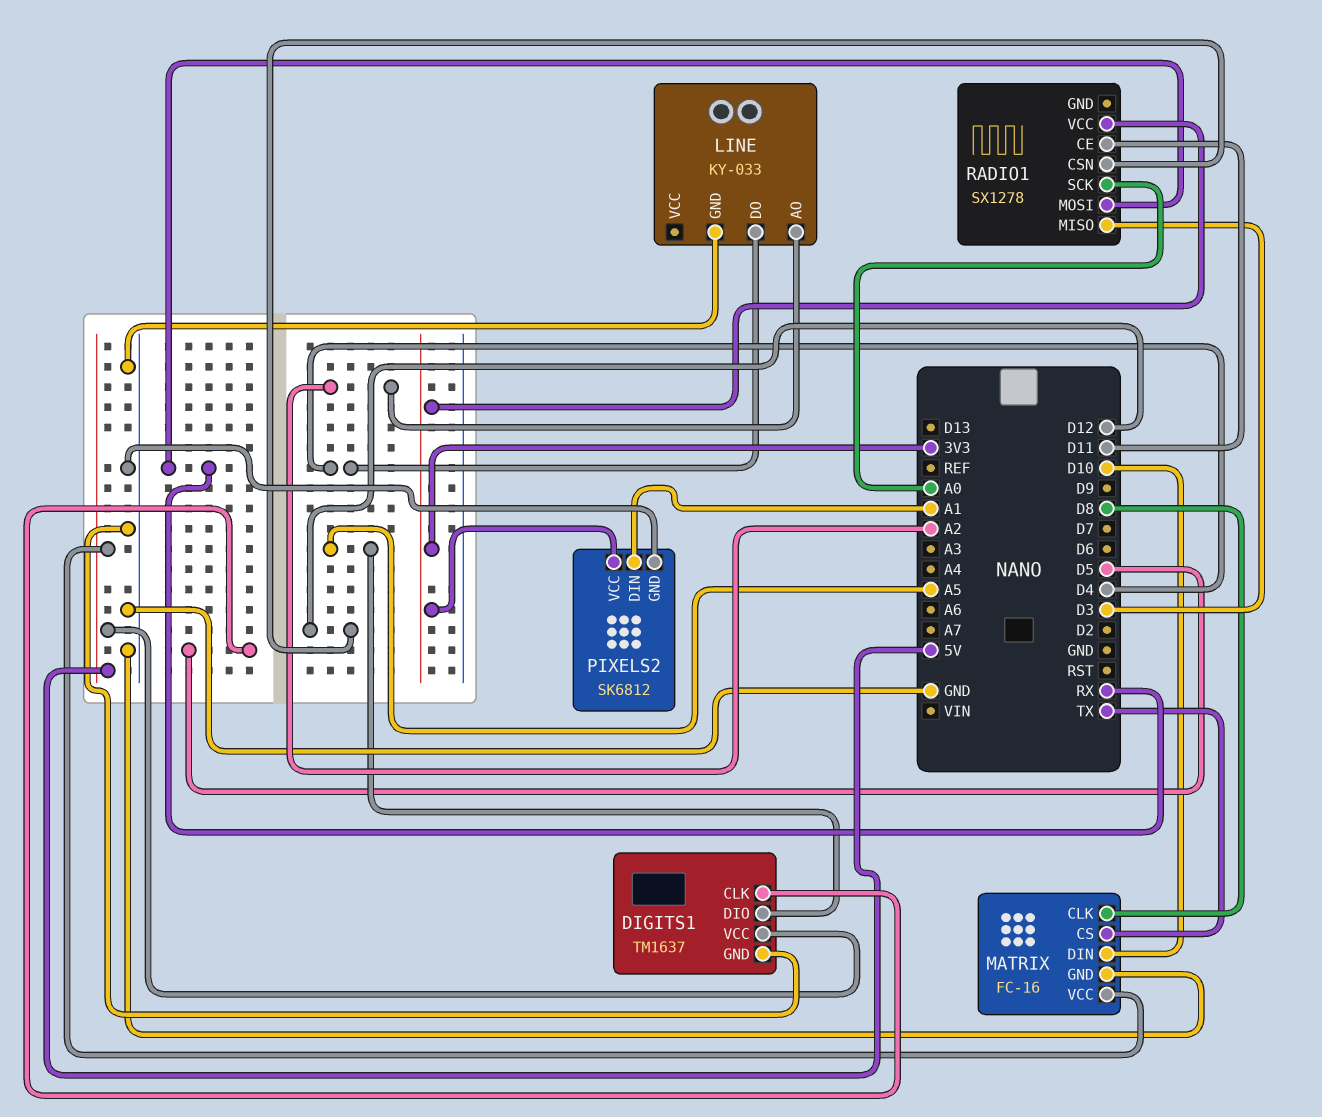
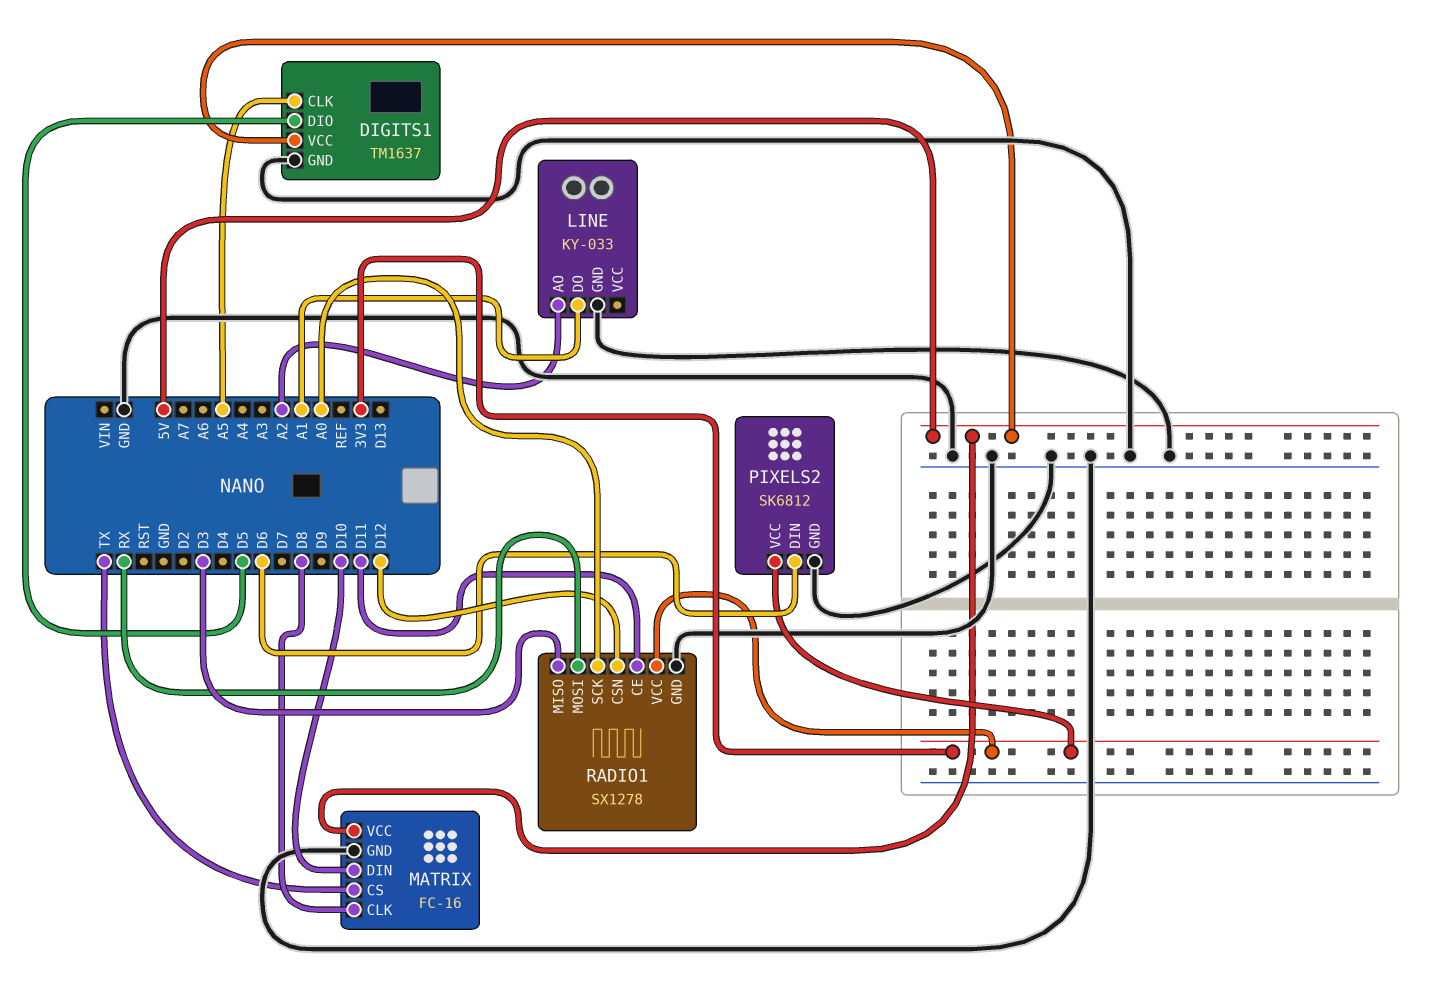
DIGITS1 pin CLK: D5 -> A5
DIGITS1 pin DIO: A5 -> D5
LINE pin DO: D4 -> A1
PIXELS2 pin DIN: A1 -> D6
RADIO1 pin GND: none -> GND

